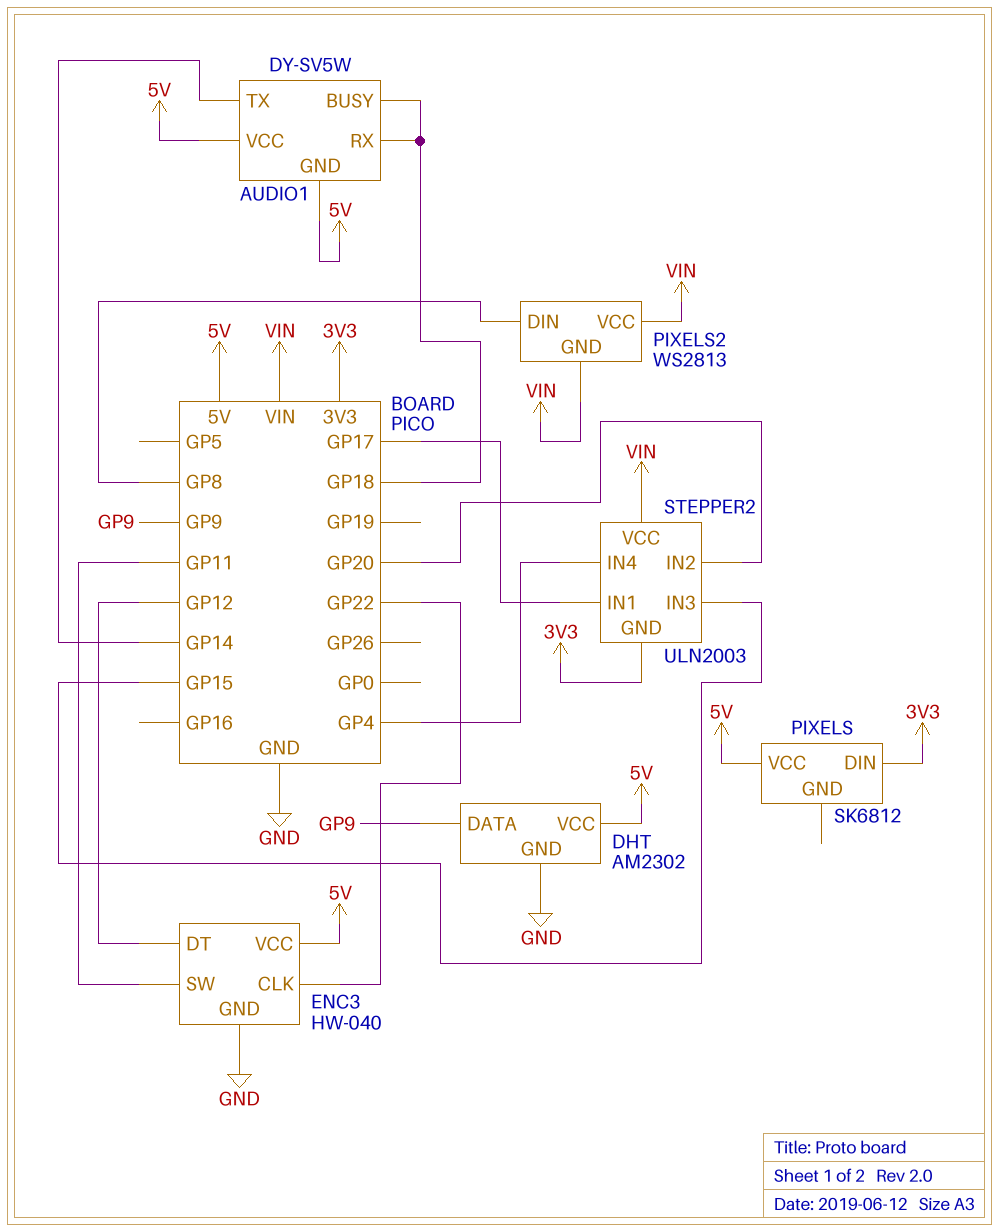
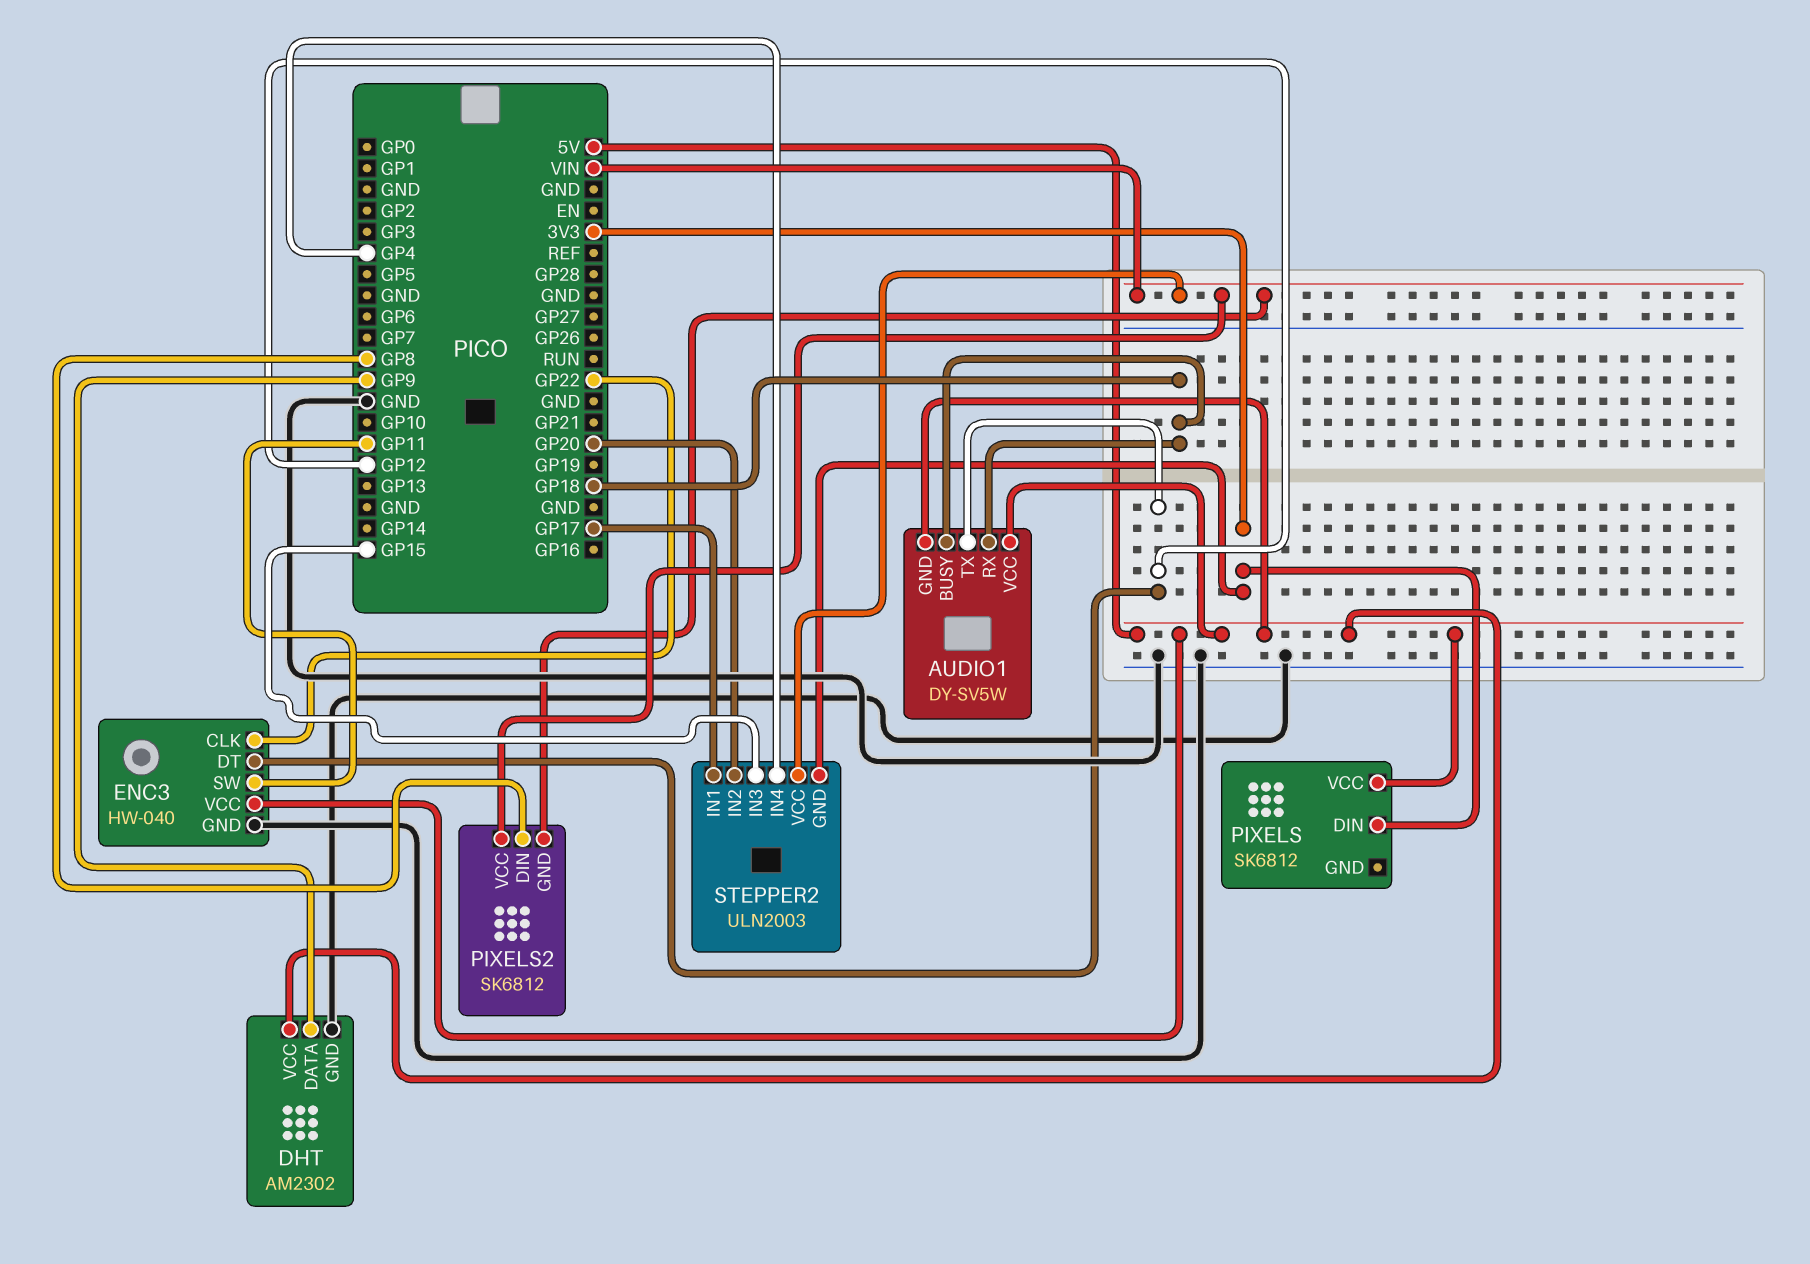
AUDIO1 pin TX: GP14 -> GP12
PIXELS2: WS2813 -> SK6812

